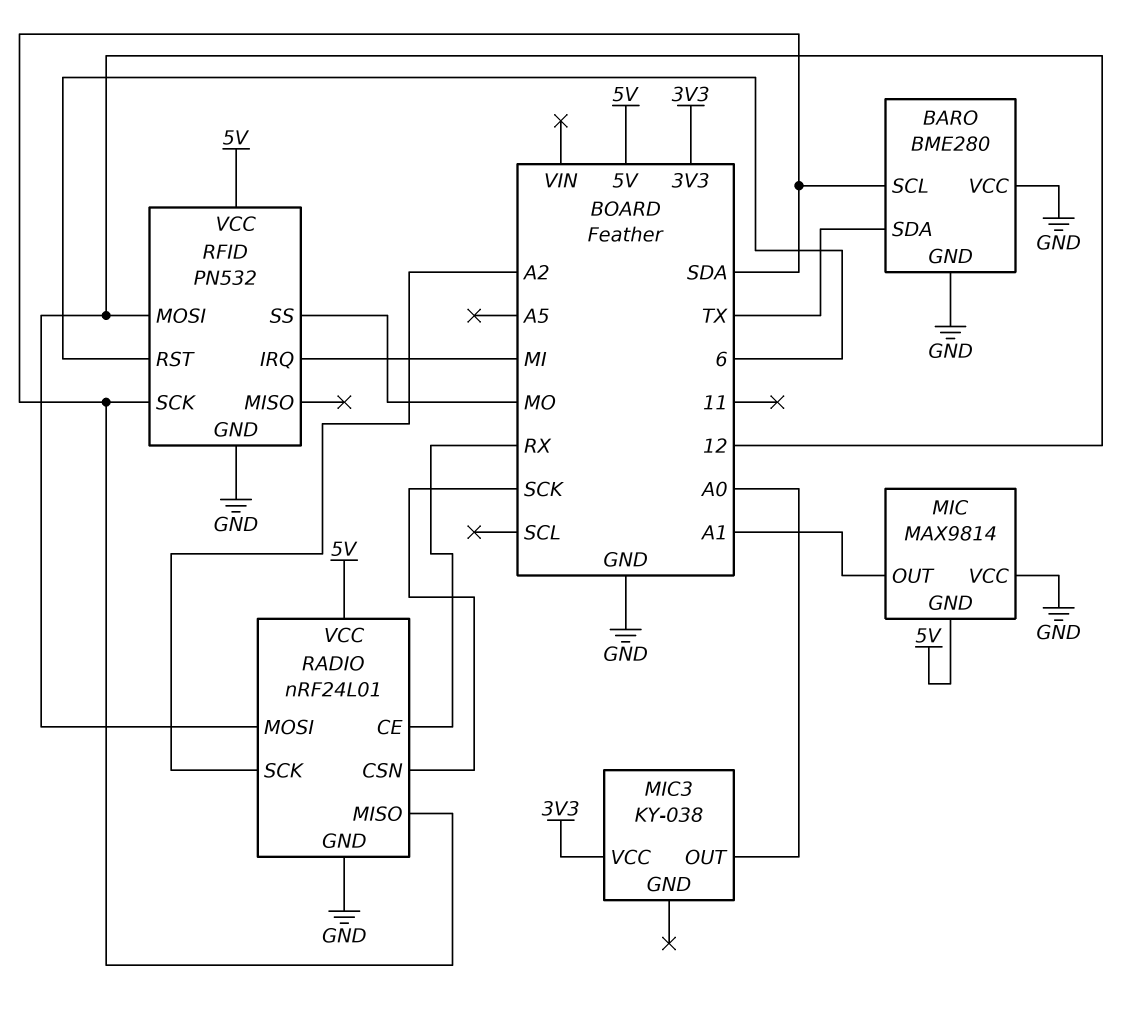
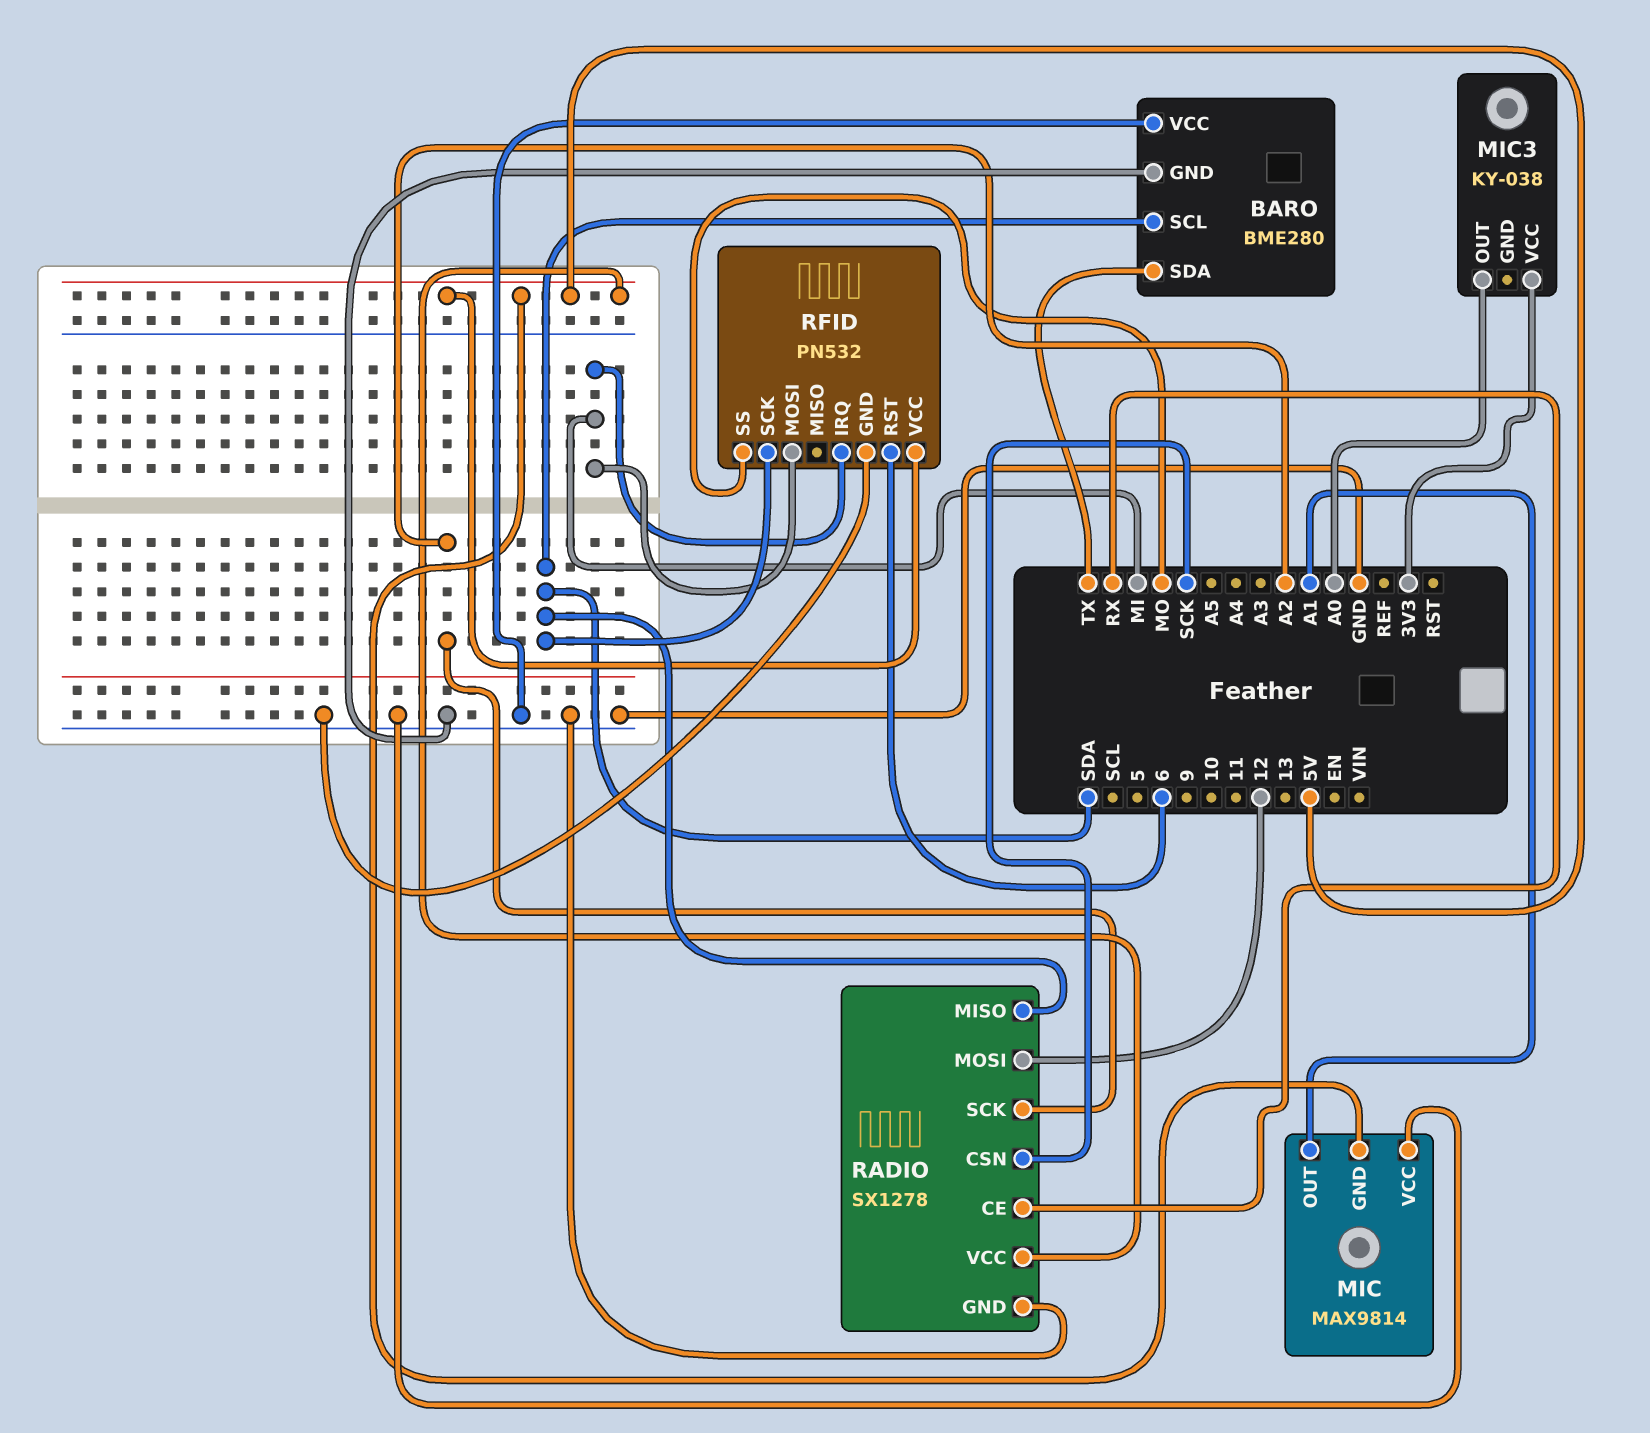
RADIO: nRF24L01 -> SX1278
RFID pin MOSI: 12 -> MI

